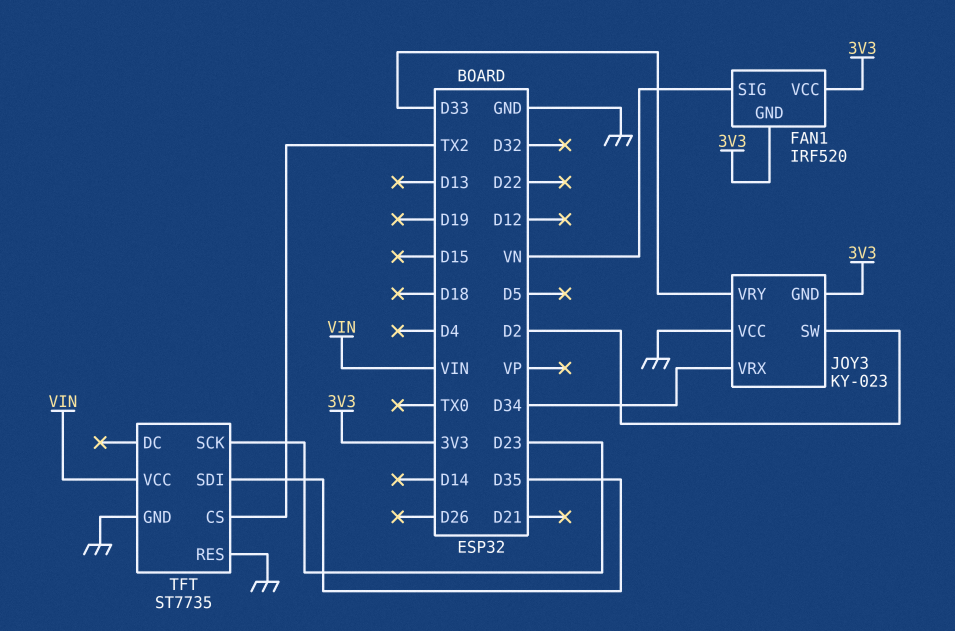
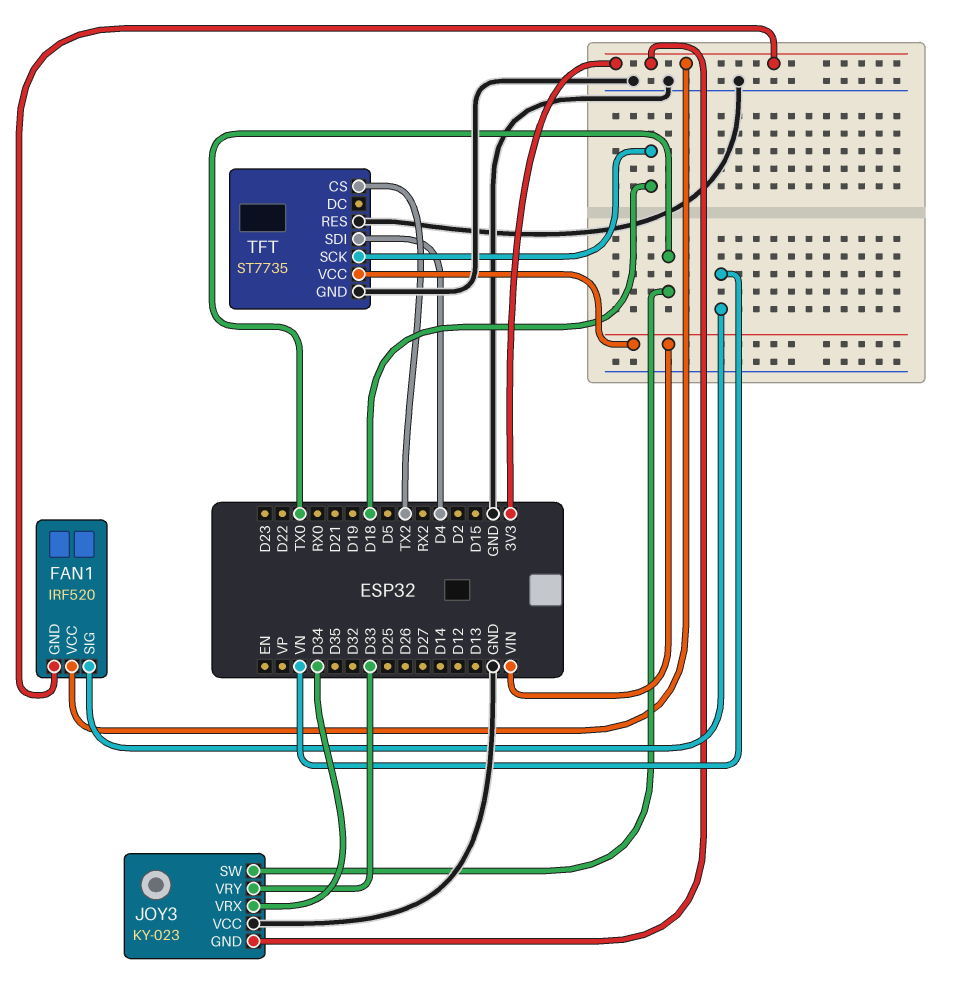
JOY3 pin SW: D2 -> TX0
TFT pin SCK: D23 -> D18
TFT pin SDI: D35 -> D4

